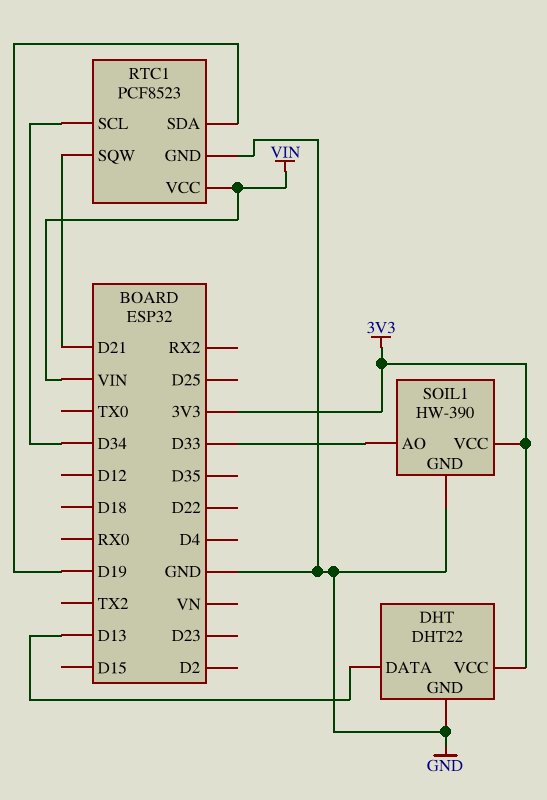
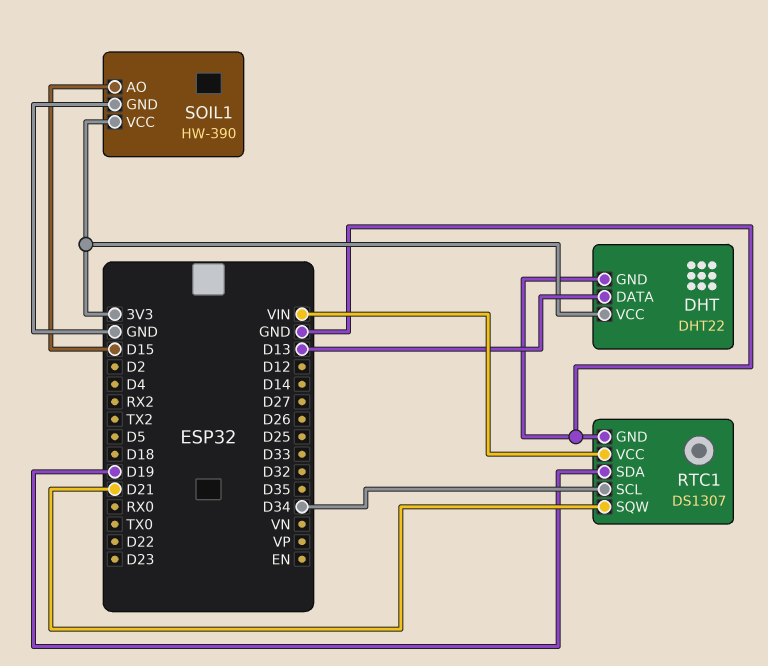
RTC1: PCF8523 -> DS1307
SOIL1 pin AO: D33 -> D15

